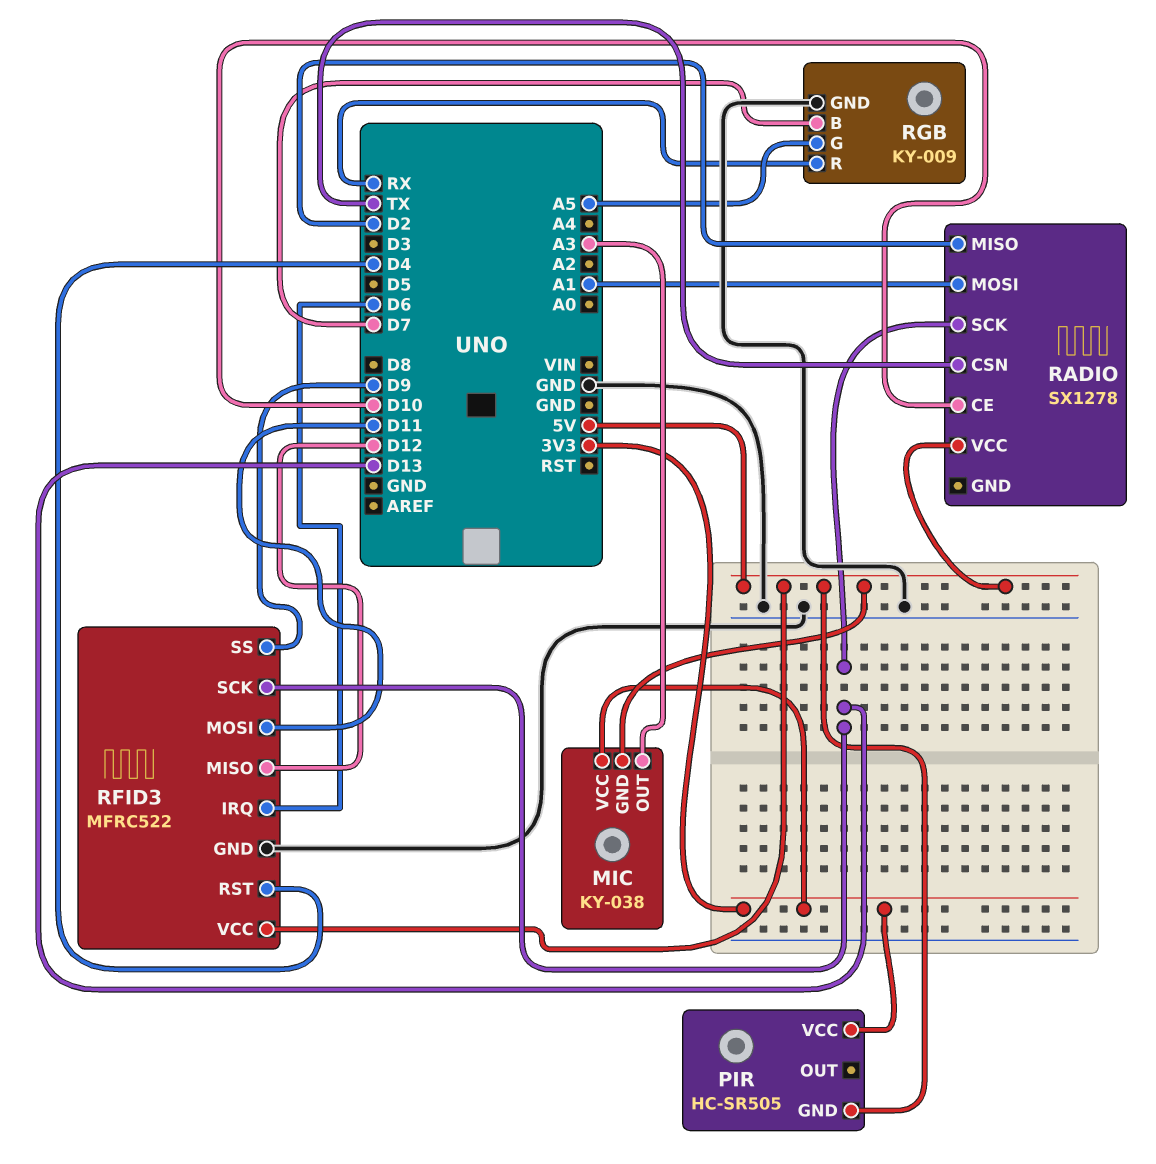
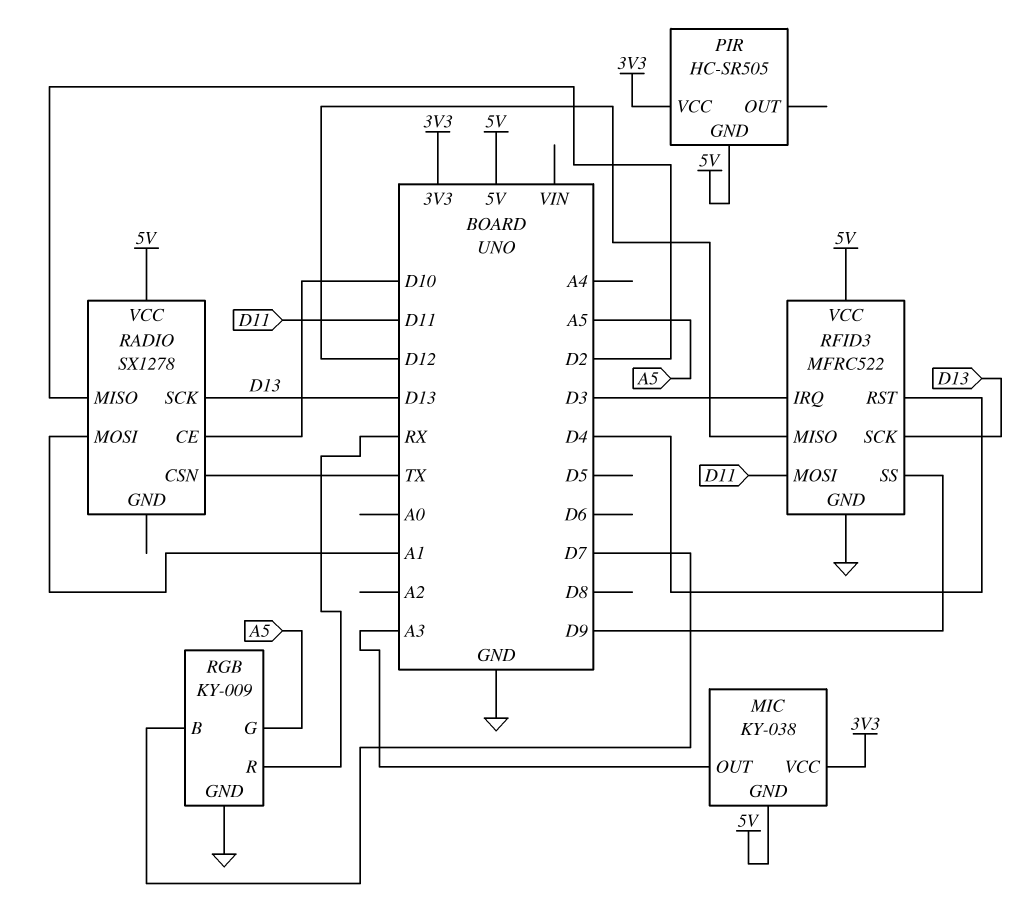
RFID3 pin IRQ: D6 -> D3

